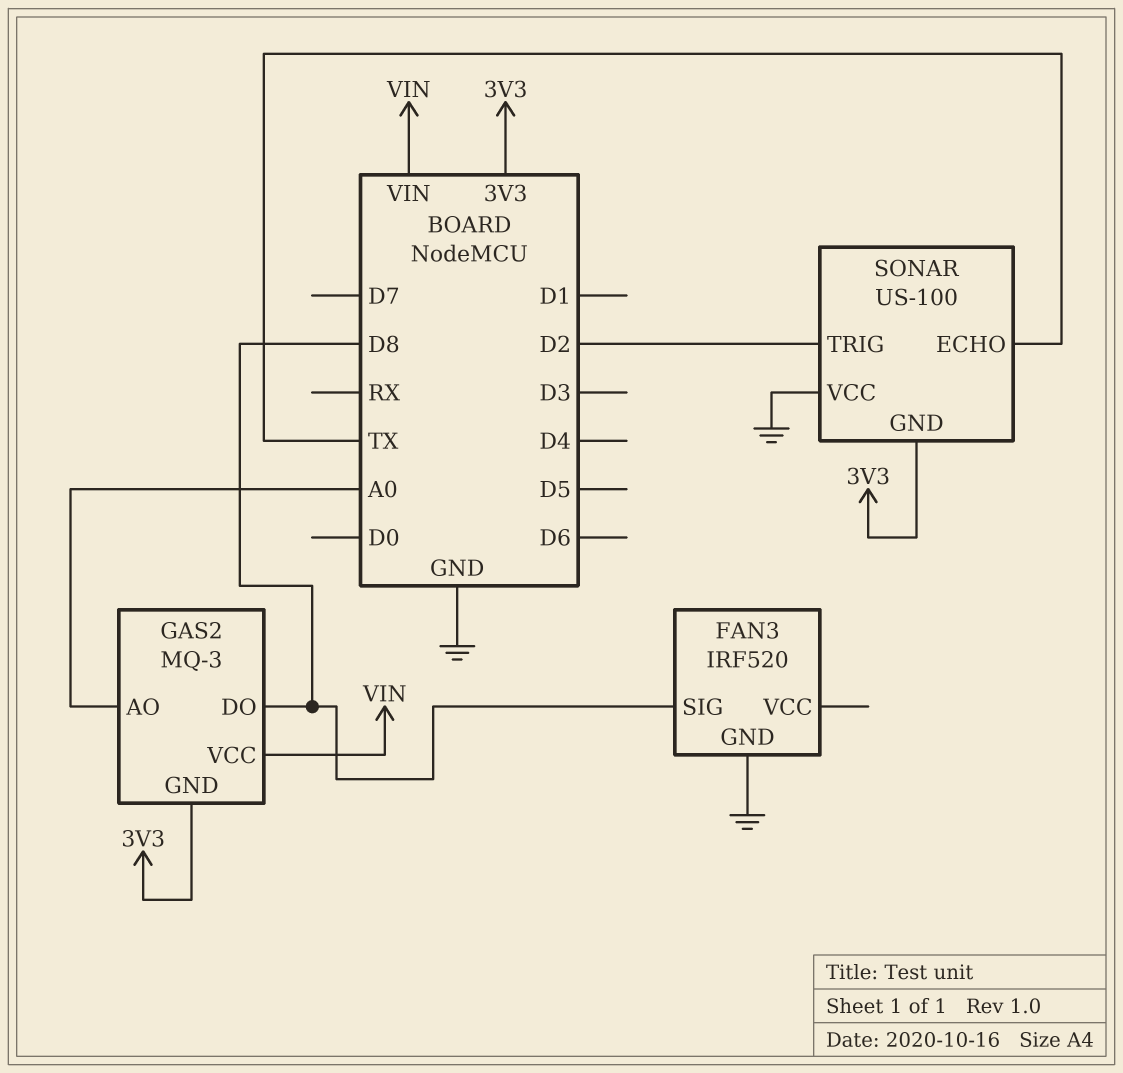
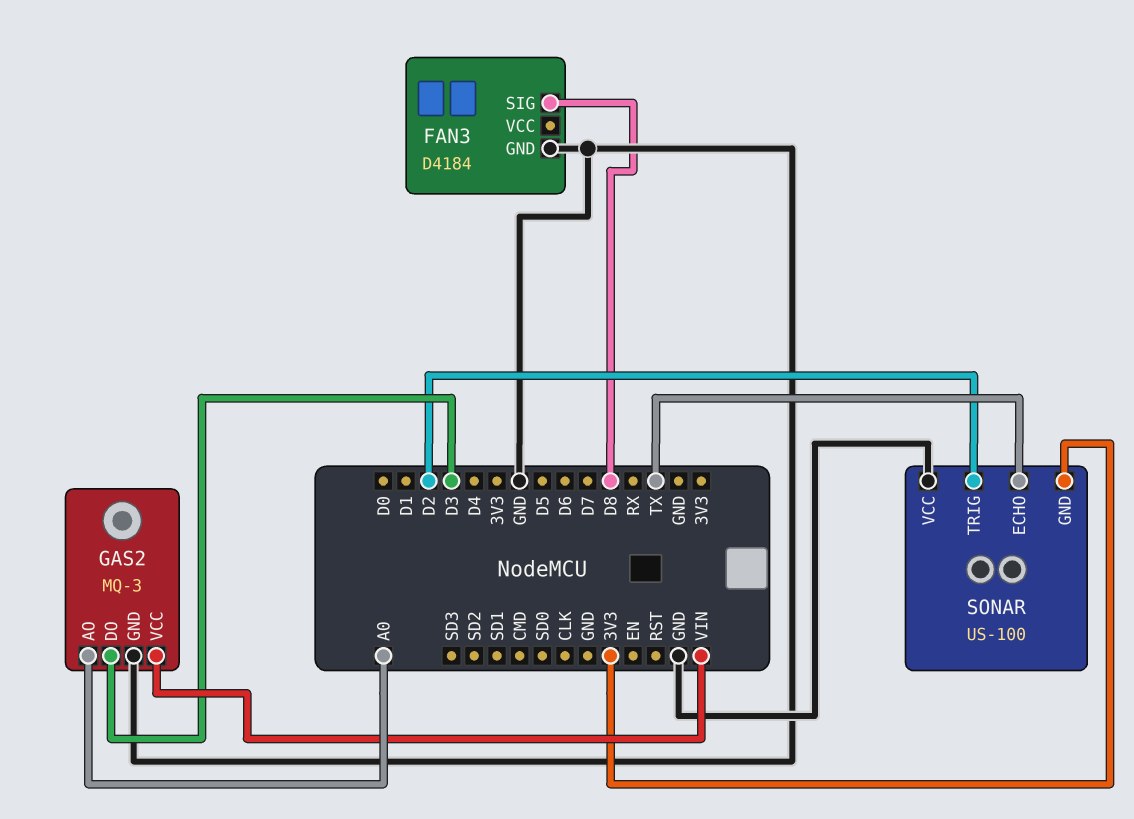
FAN3: IRF520 -> D4184
GAS2 pin DO: D8 -> D3
GAS2 pin GND: 3V3 -> GND

